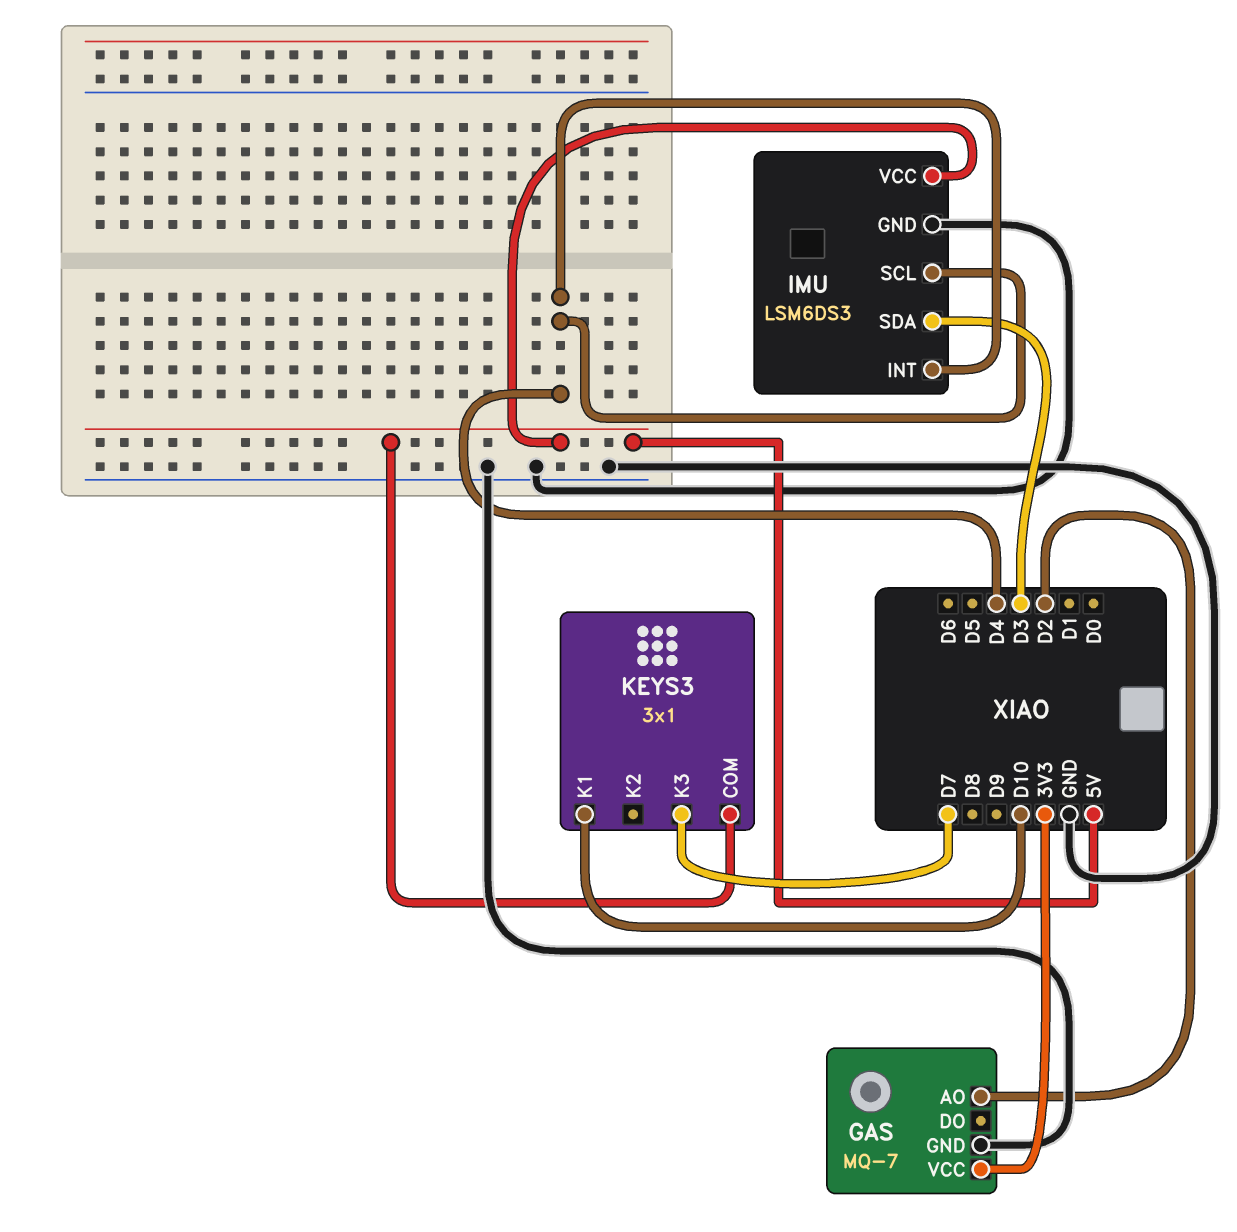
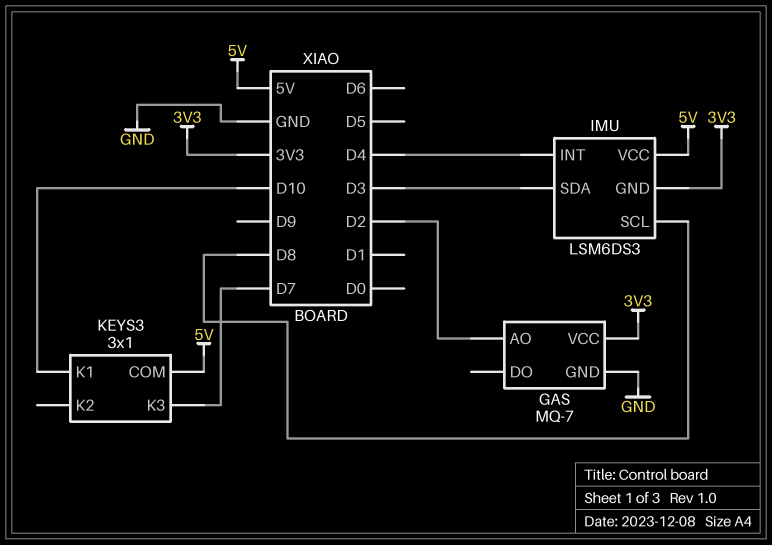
IMU pin GND: GND -> 3V3
IMU pin SCL: D4 -> D8

